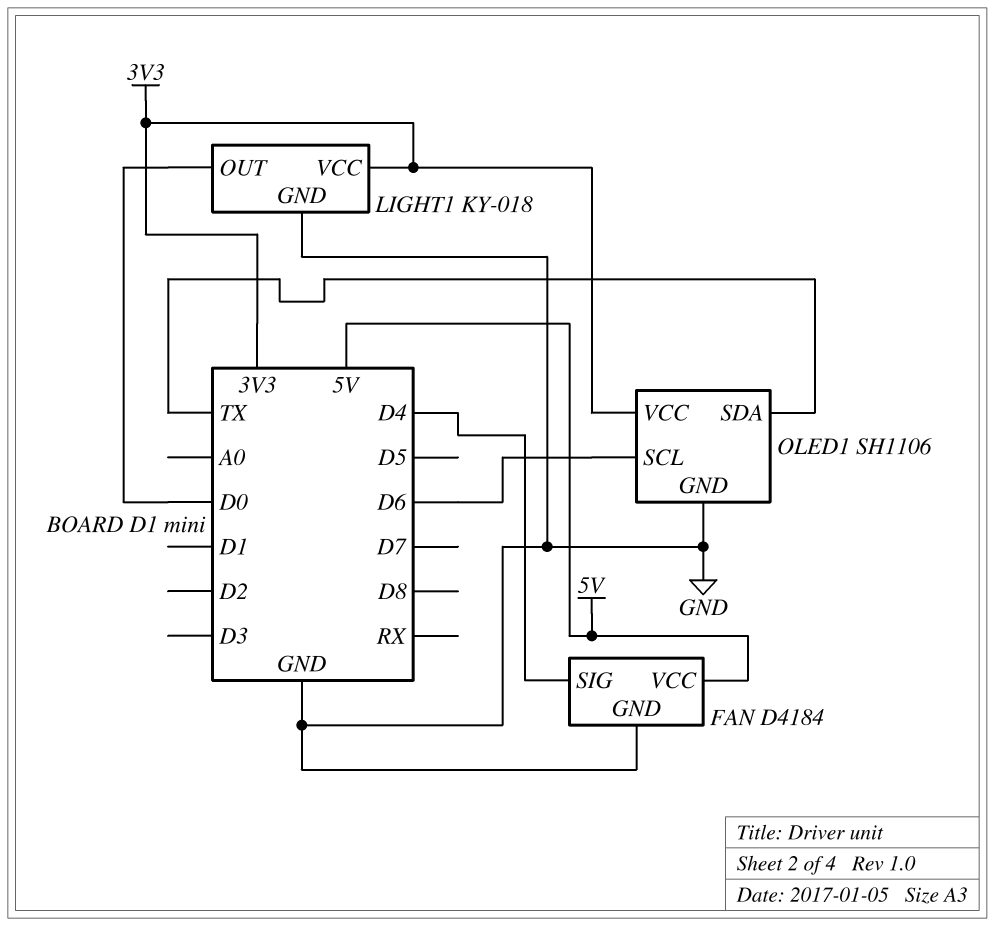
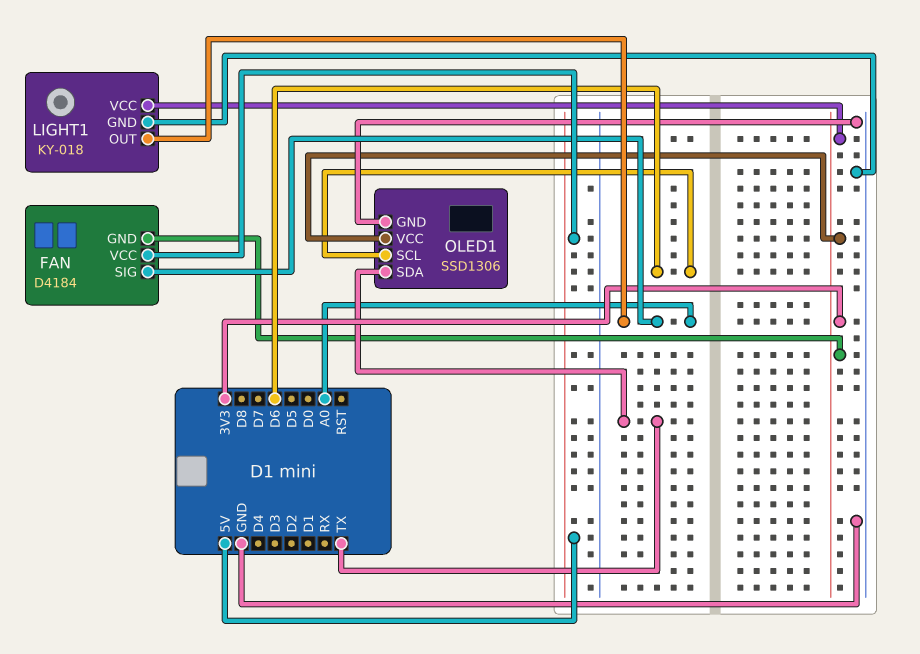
FAN pin GND: GND -> 3V3
FAN pin SIG: D4 -> A0
LIGHT1 pin OUT: D0 -> A0
OLED1: SH1106 -> SSD1306

